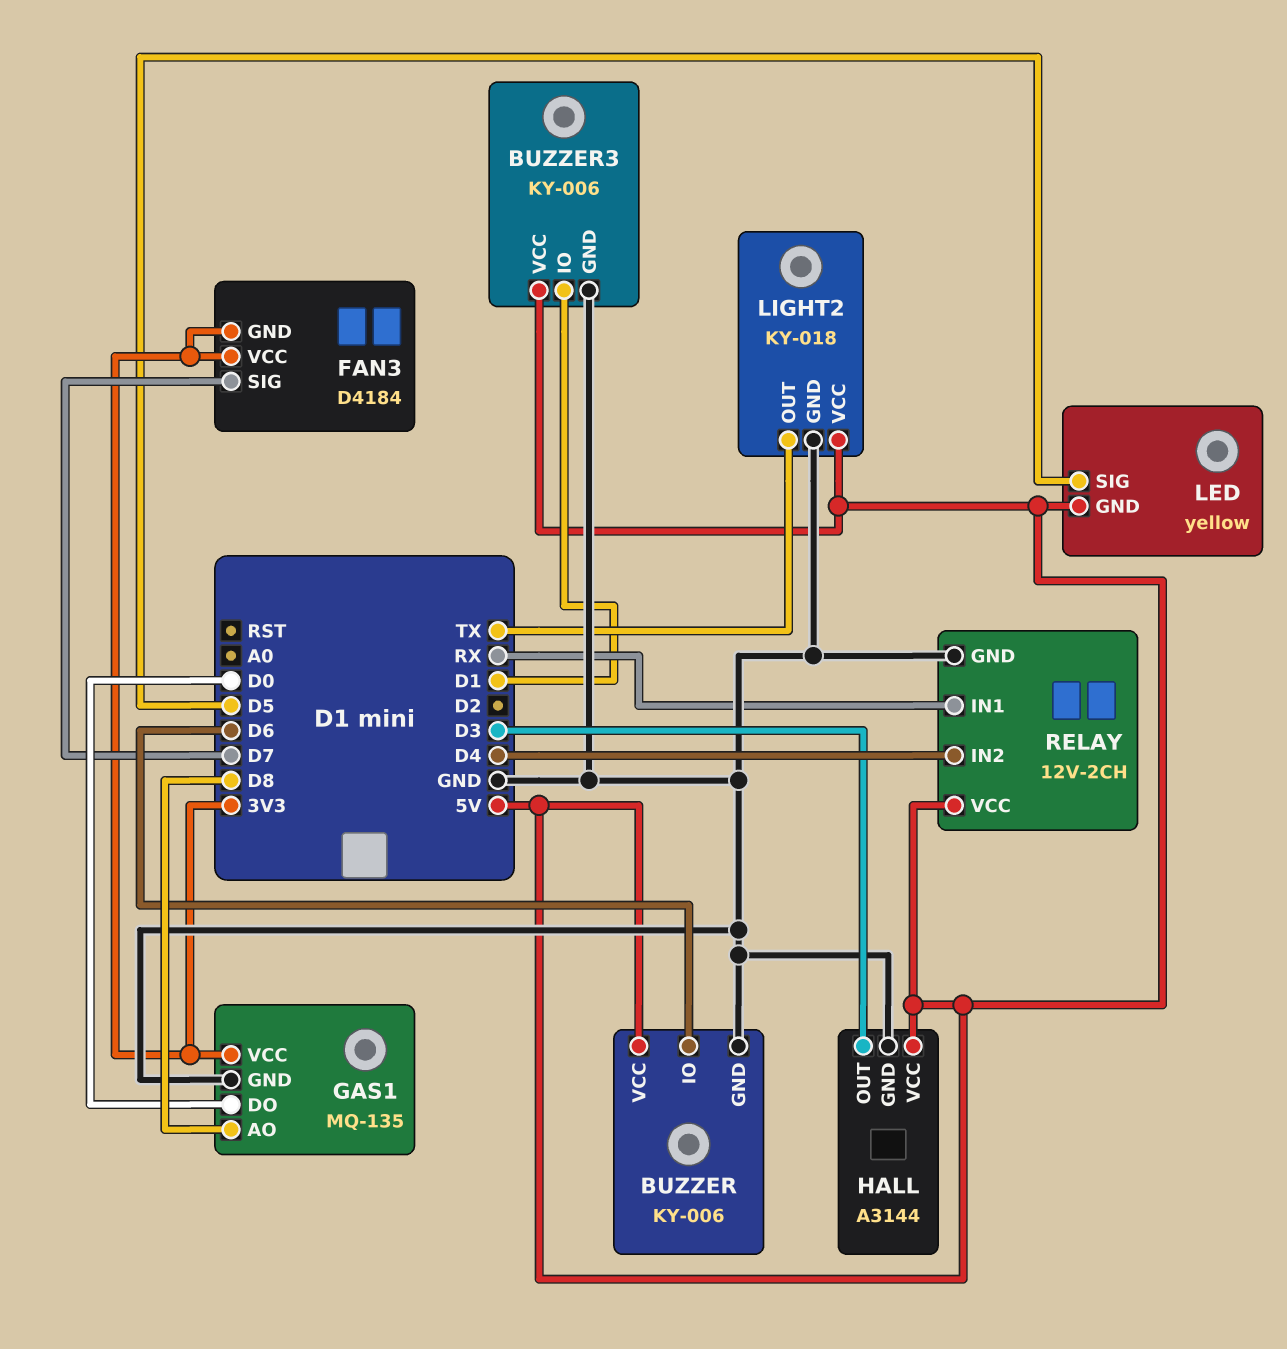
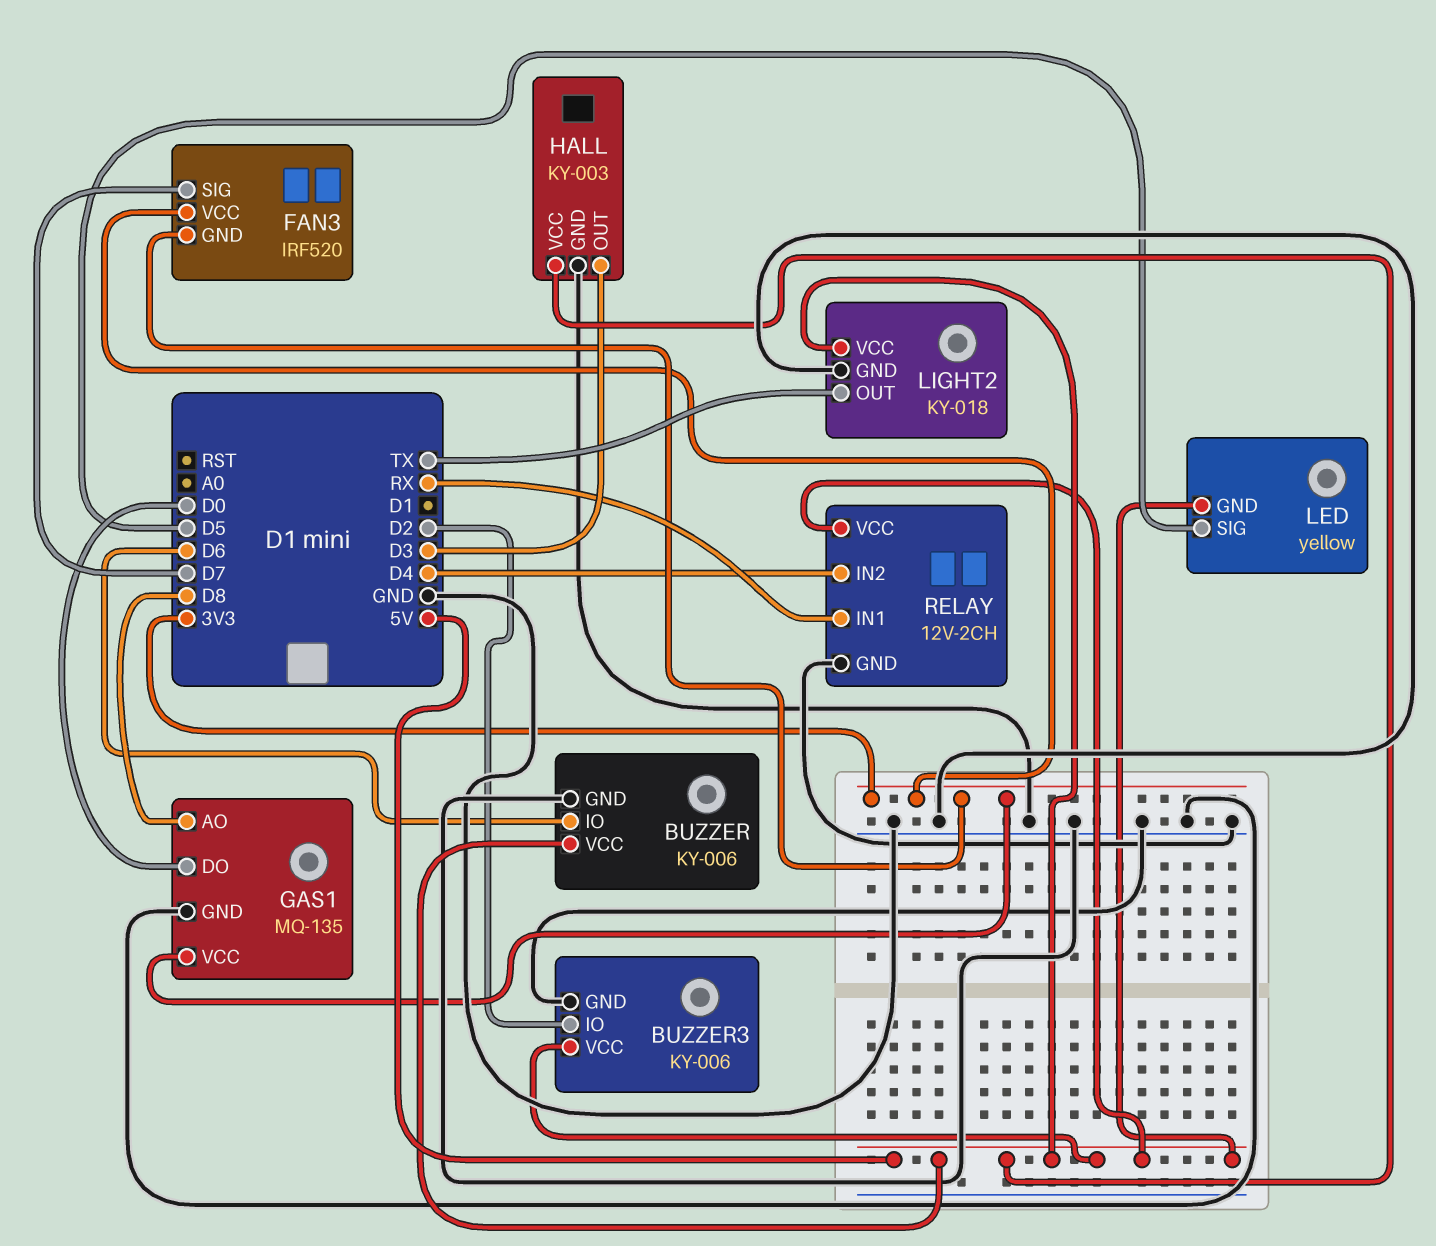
BUZZER3 pin IO: D1 -> D2
FAN3: D4184 -> IRF520
HALL: A3144 -> KY-003

